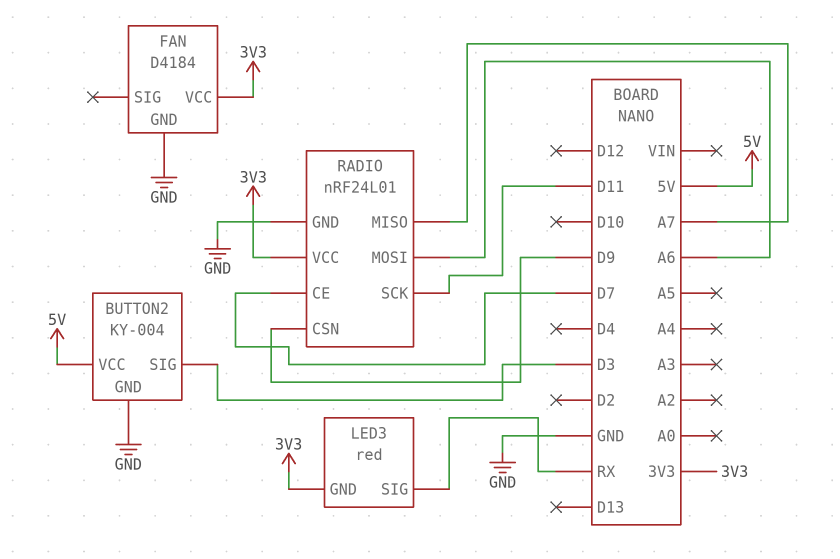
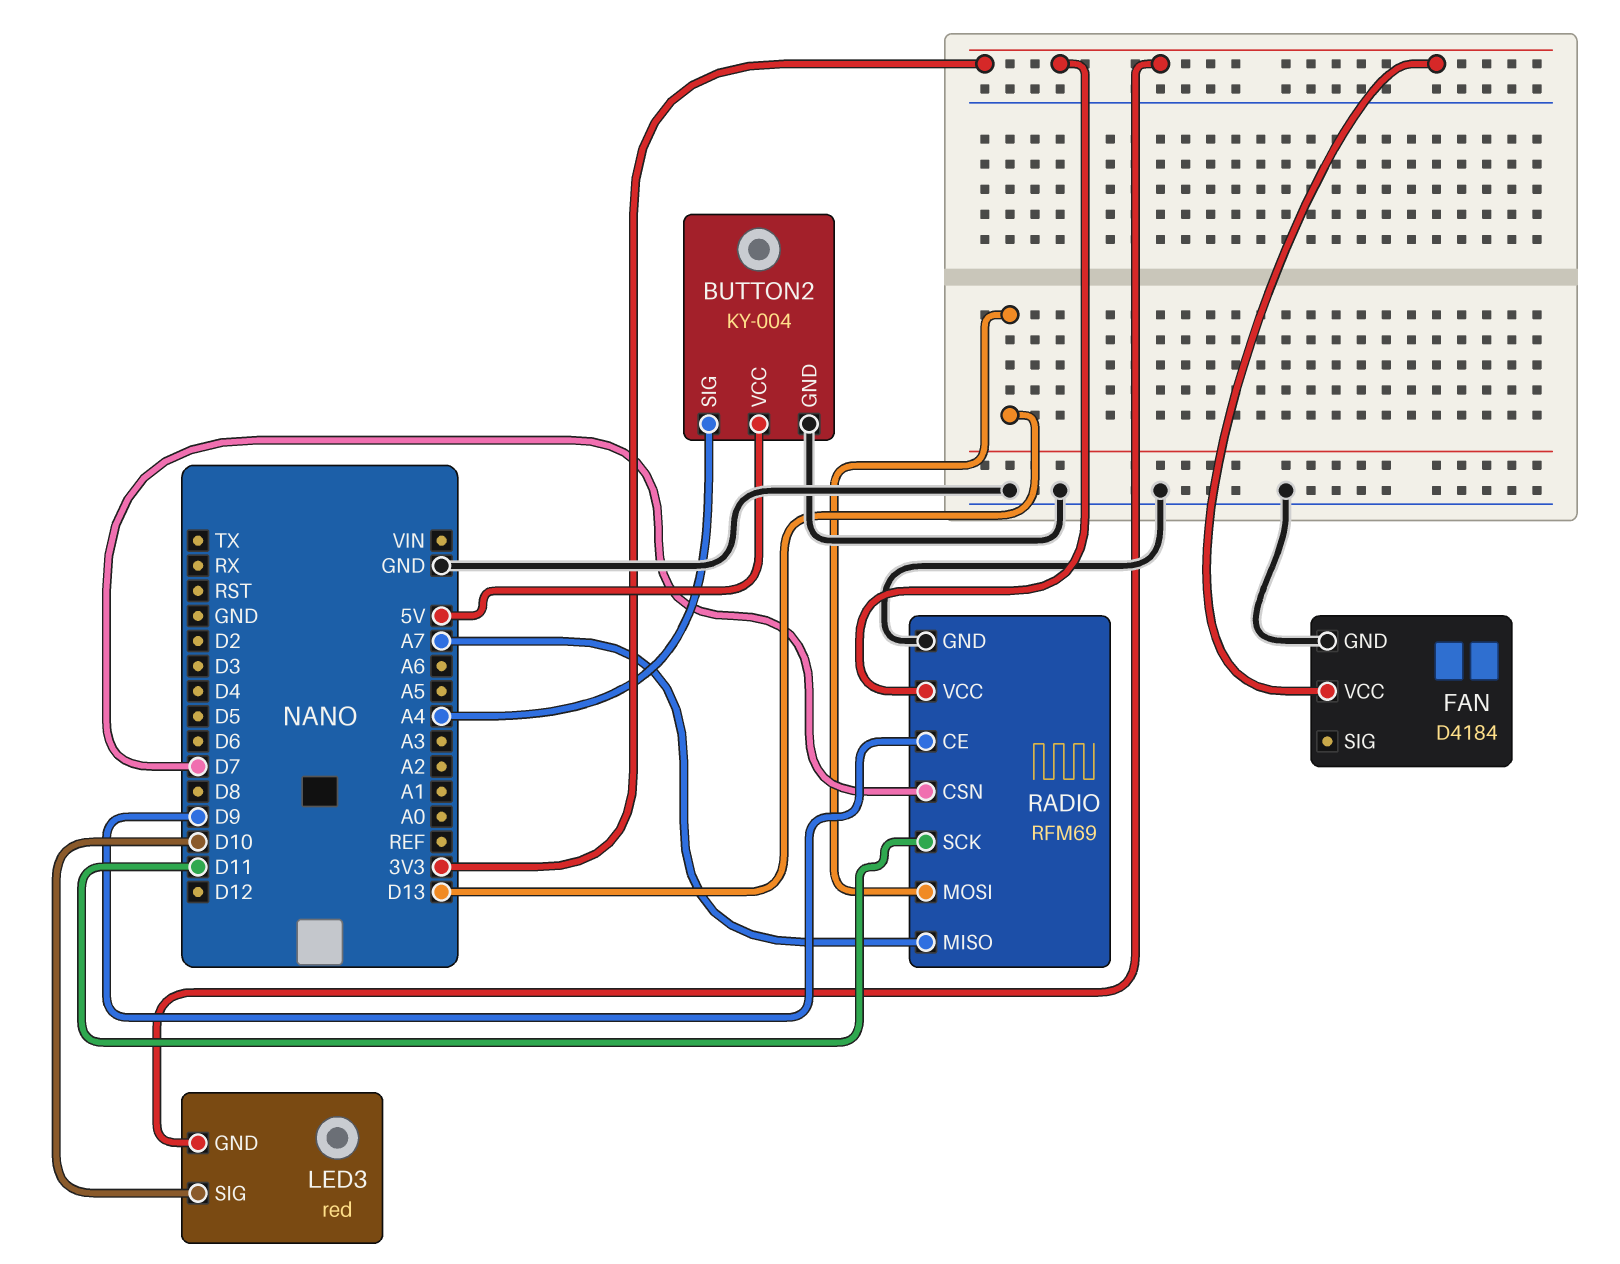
BUTTON2 pin SIG: D3 -> A4
LED3 pin SIG: RX -> D10
RADIO: nRF24L01 -> RFM69
RADIO pin CE: D7 -> D9
RADIO pin CSN: D9 -> D7
RADIO pin MOSI: A6 -> D13

